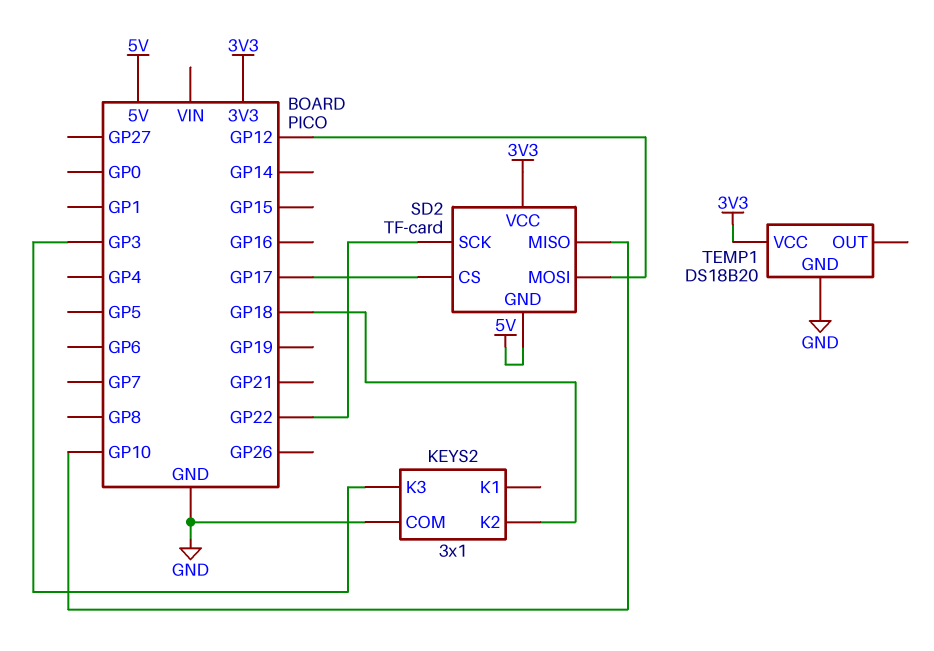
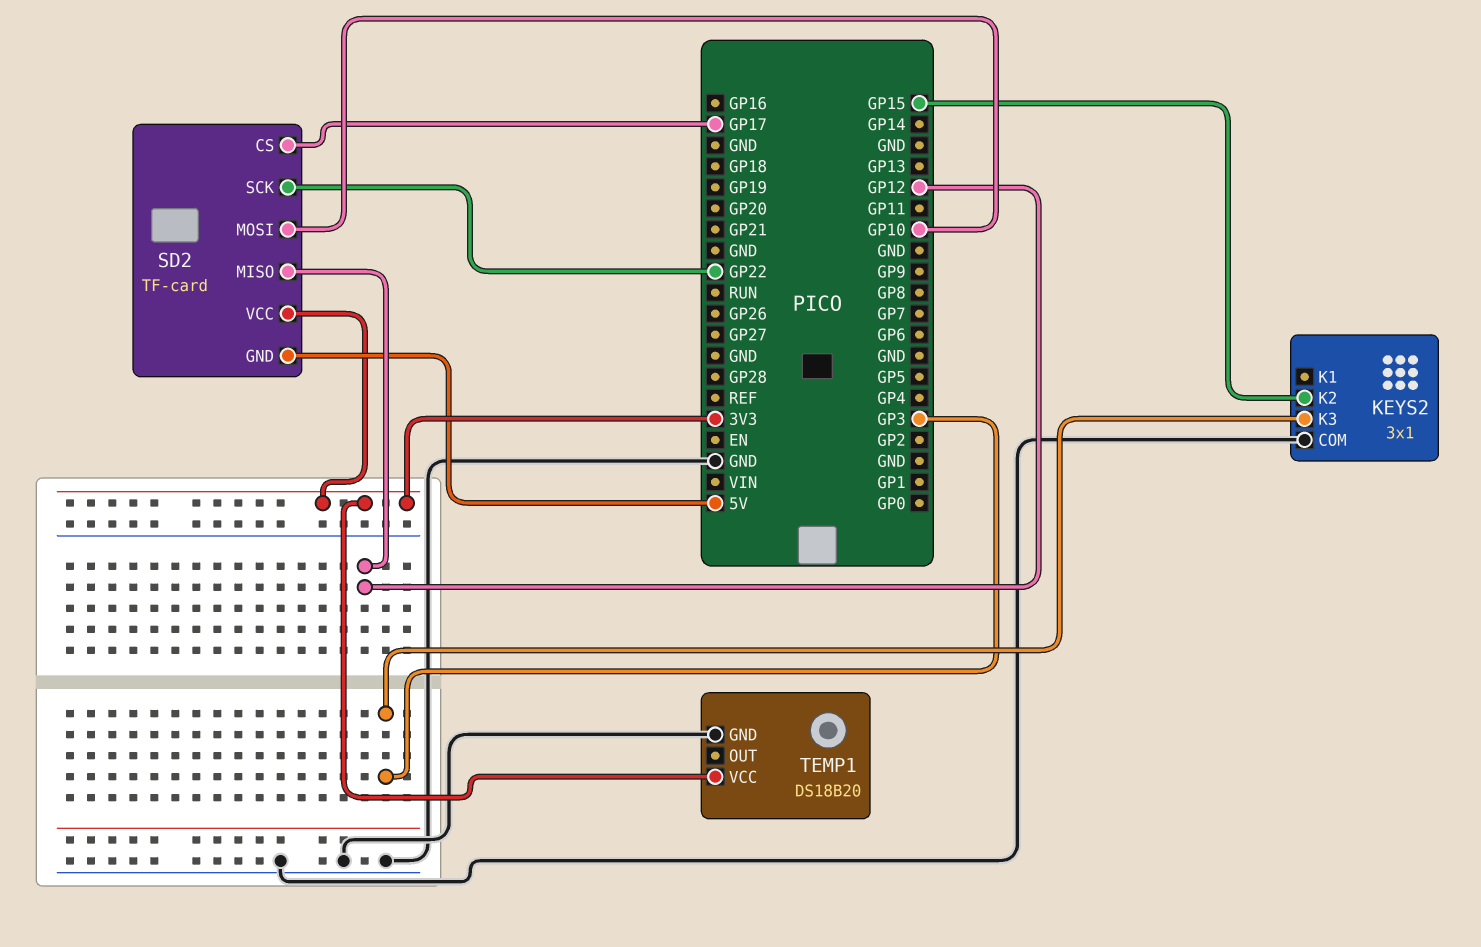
KEYS2 pin K2: GP18 -> GP15
SD2 pin MISO: GP10 -> GP12
SD2 pin MOSI: GP12 -> GP10

